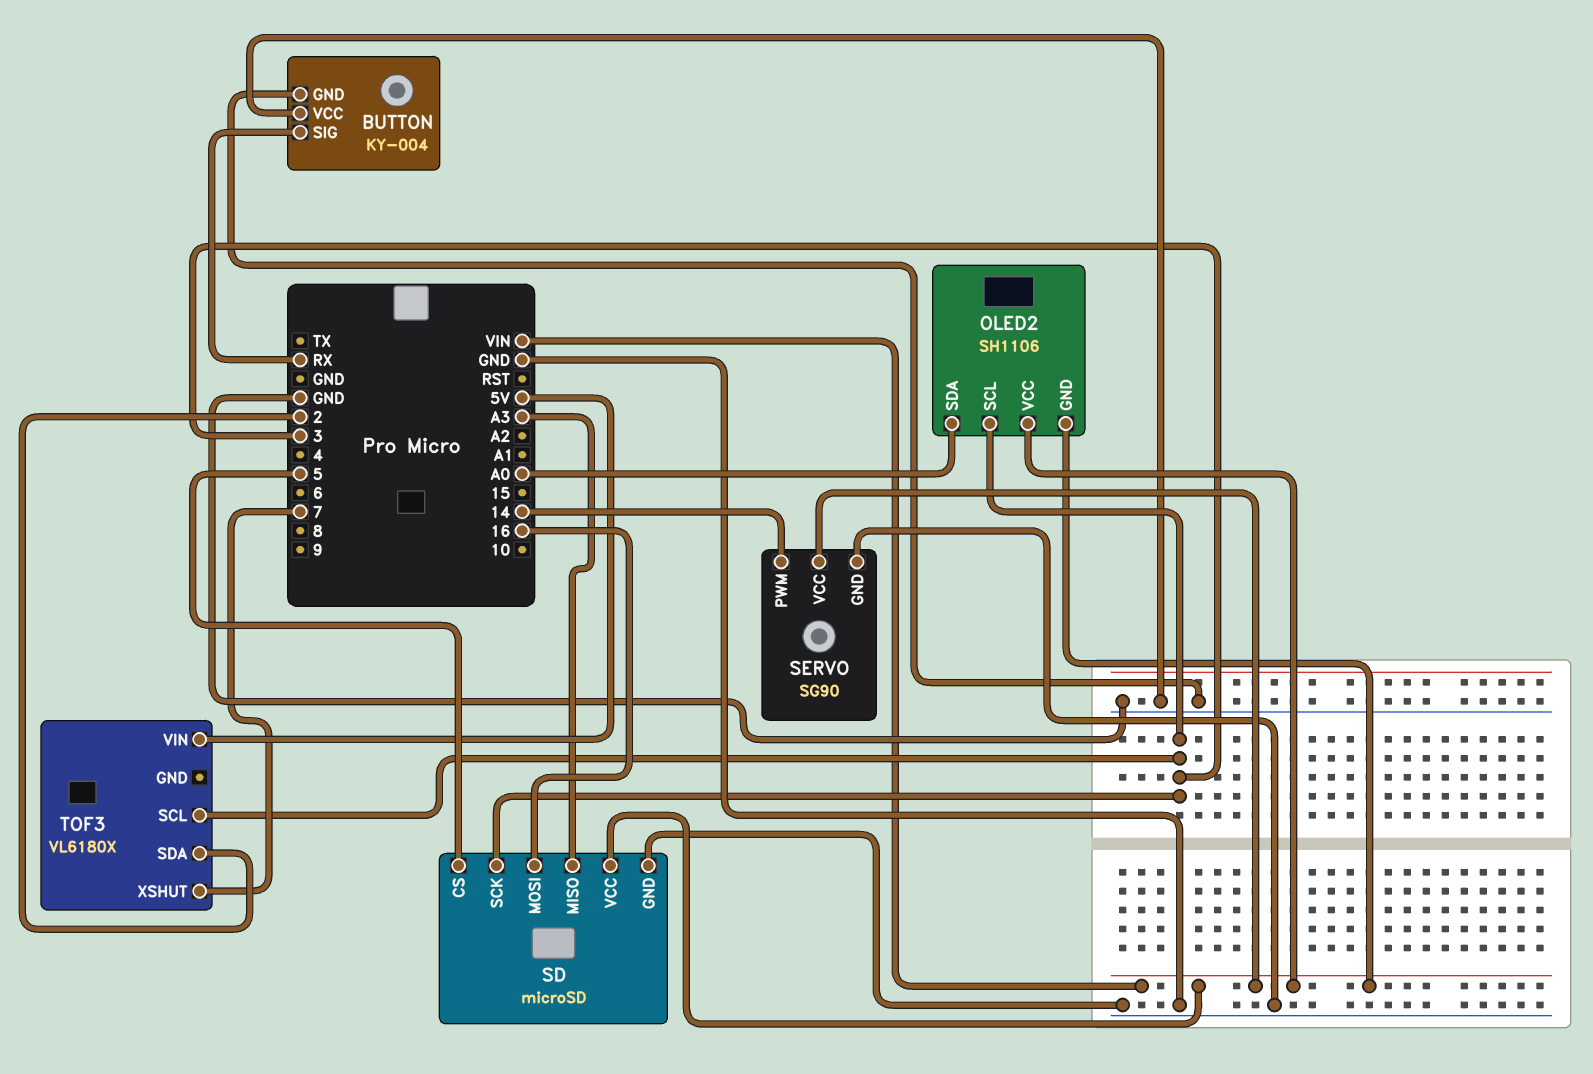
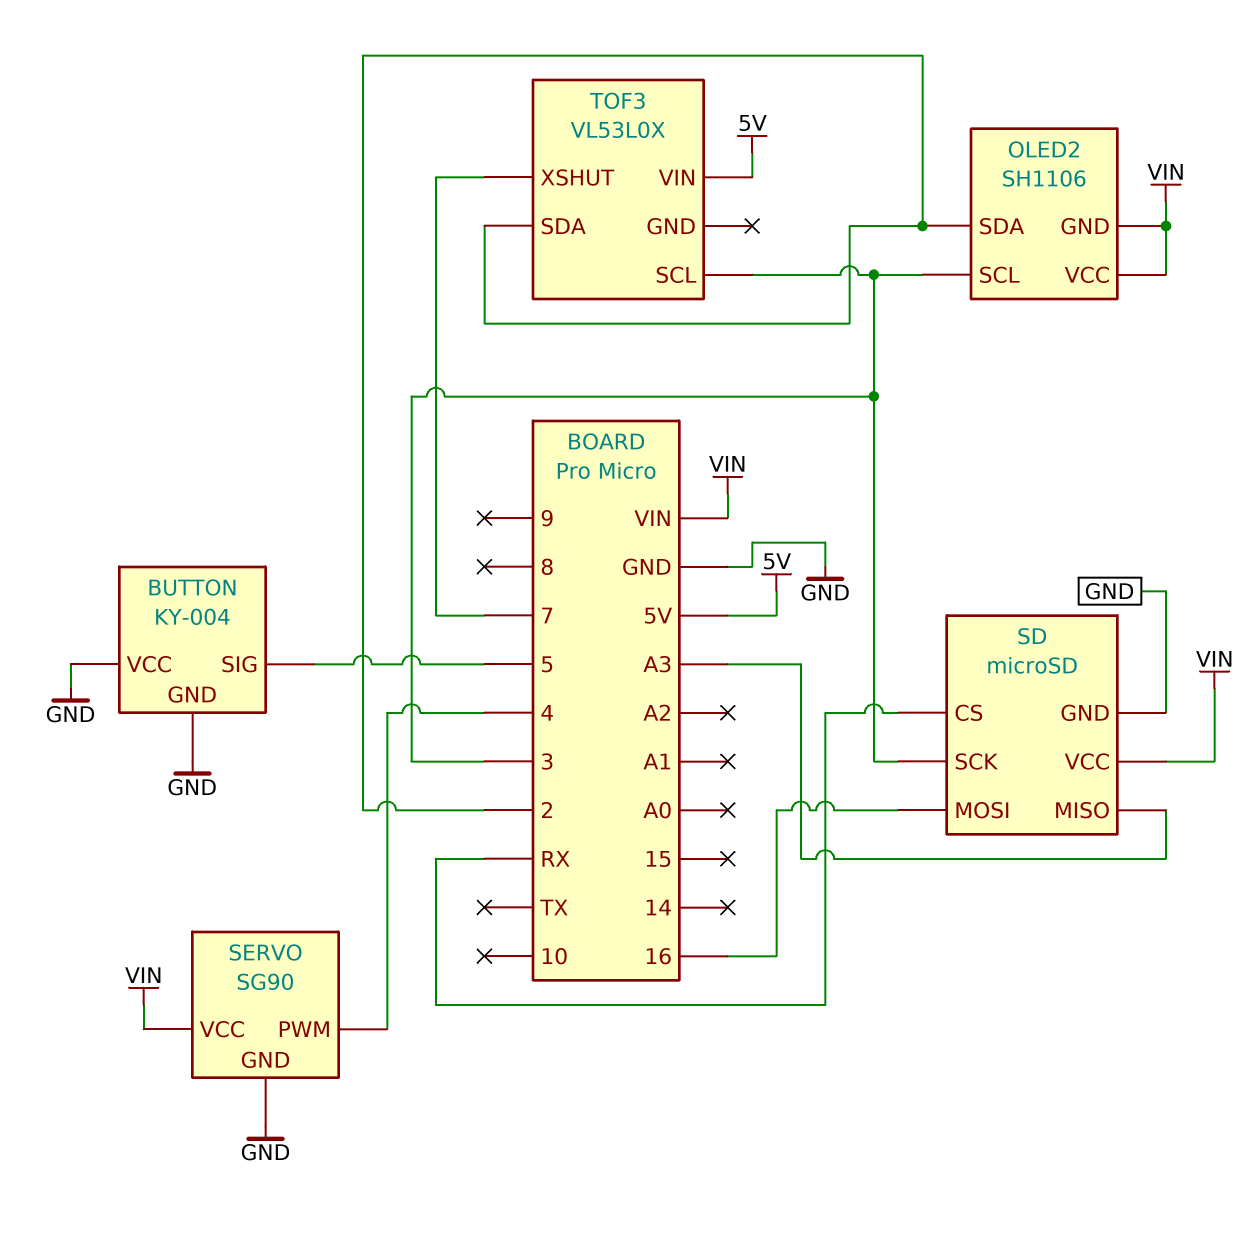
BUTTON pin SIG: RX -> 5
OLED2 pin SDA: A0 -> 2
SD pin CS: 5 -> RX
SERVO pin PWM: 14 -> 4
TOF3: VL6180X -> VL53L0X

